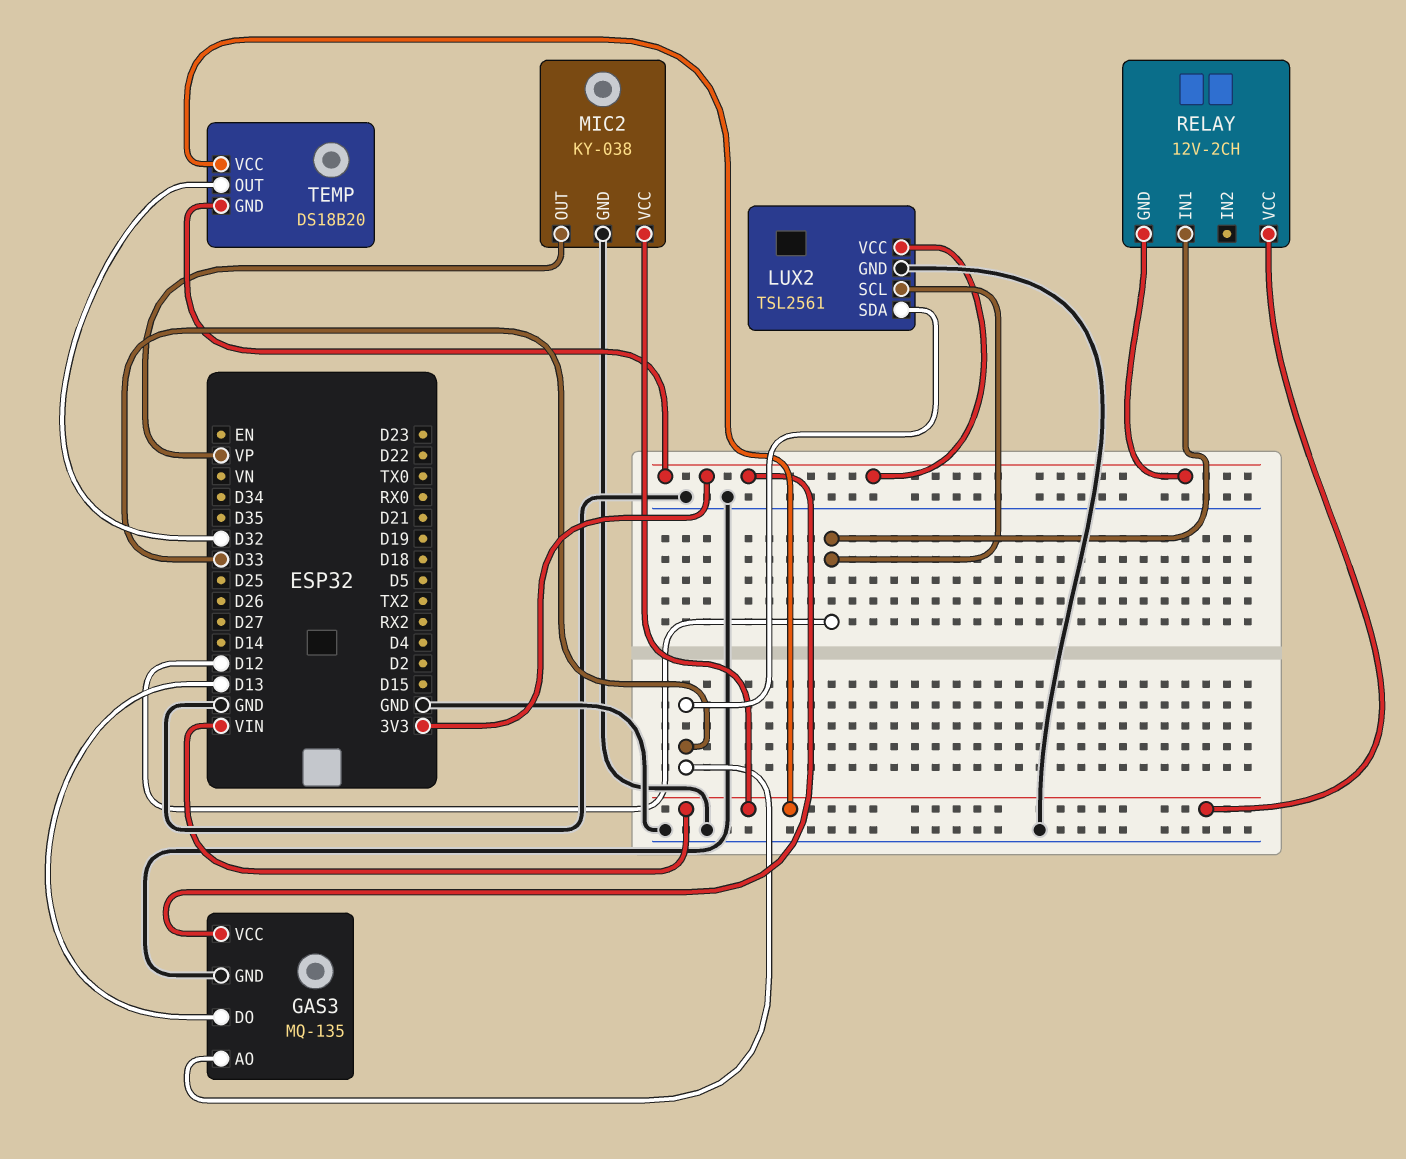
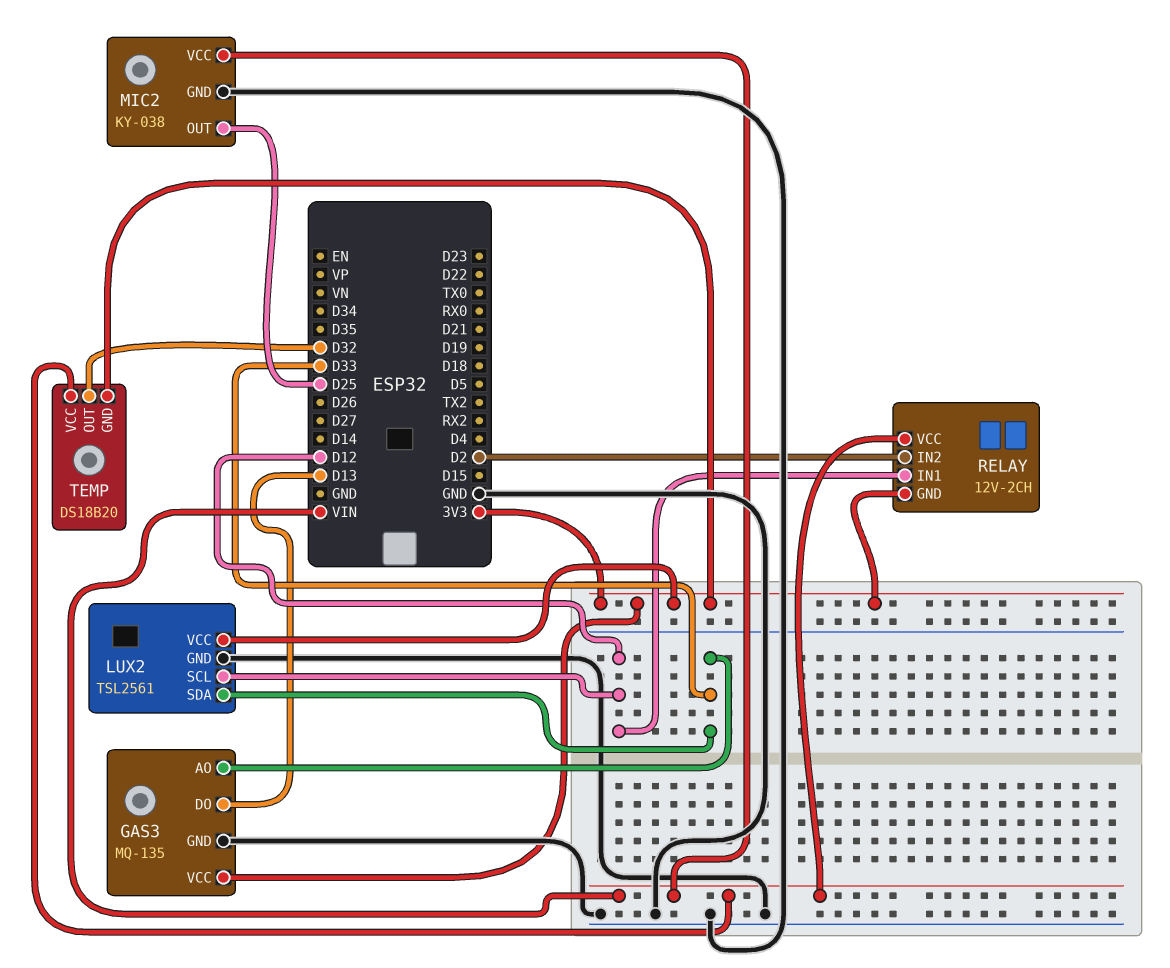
MIC2 pin OUT: VP -> D25
RELAY pin IN2: none -> D2

